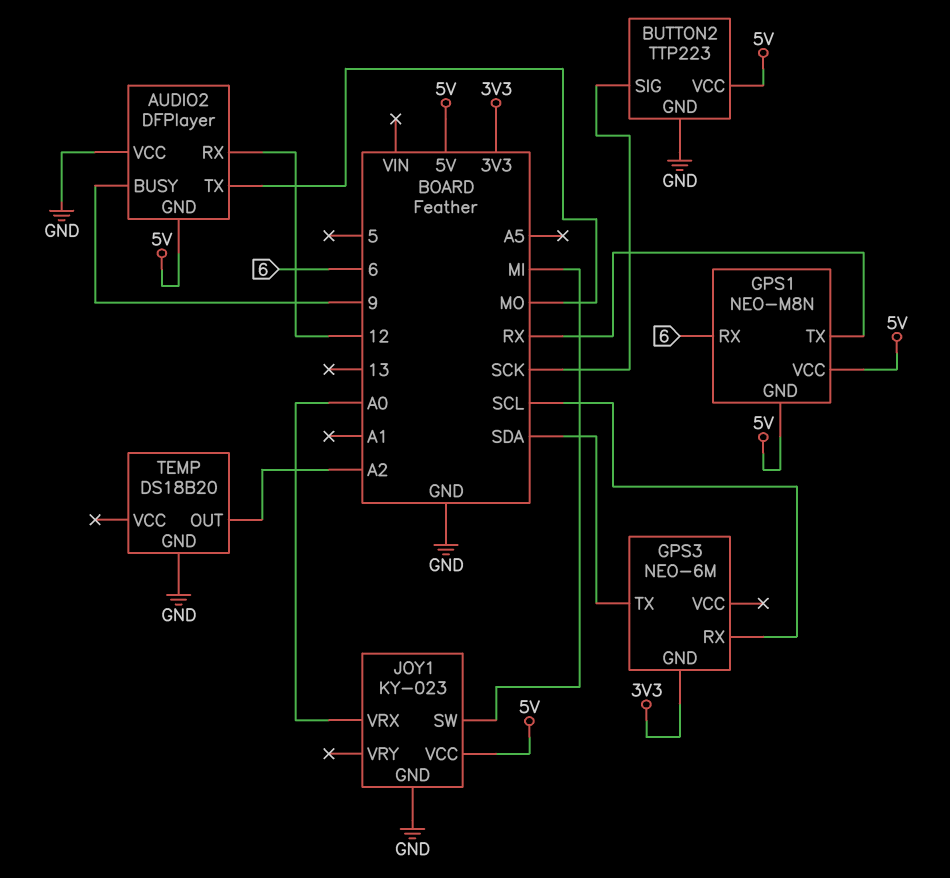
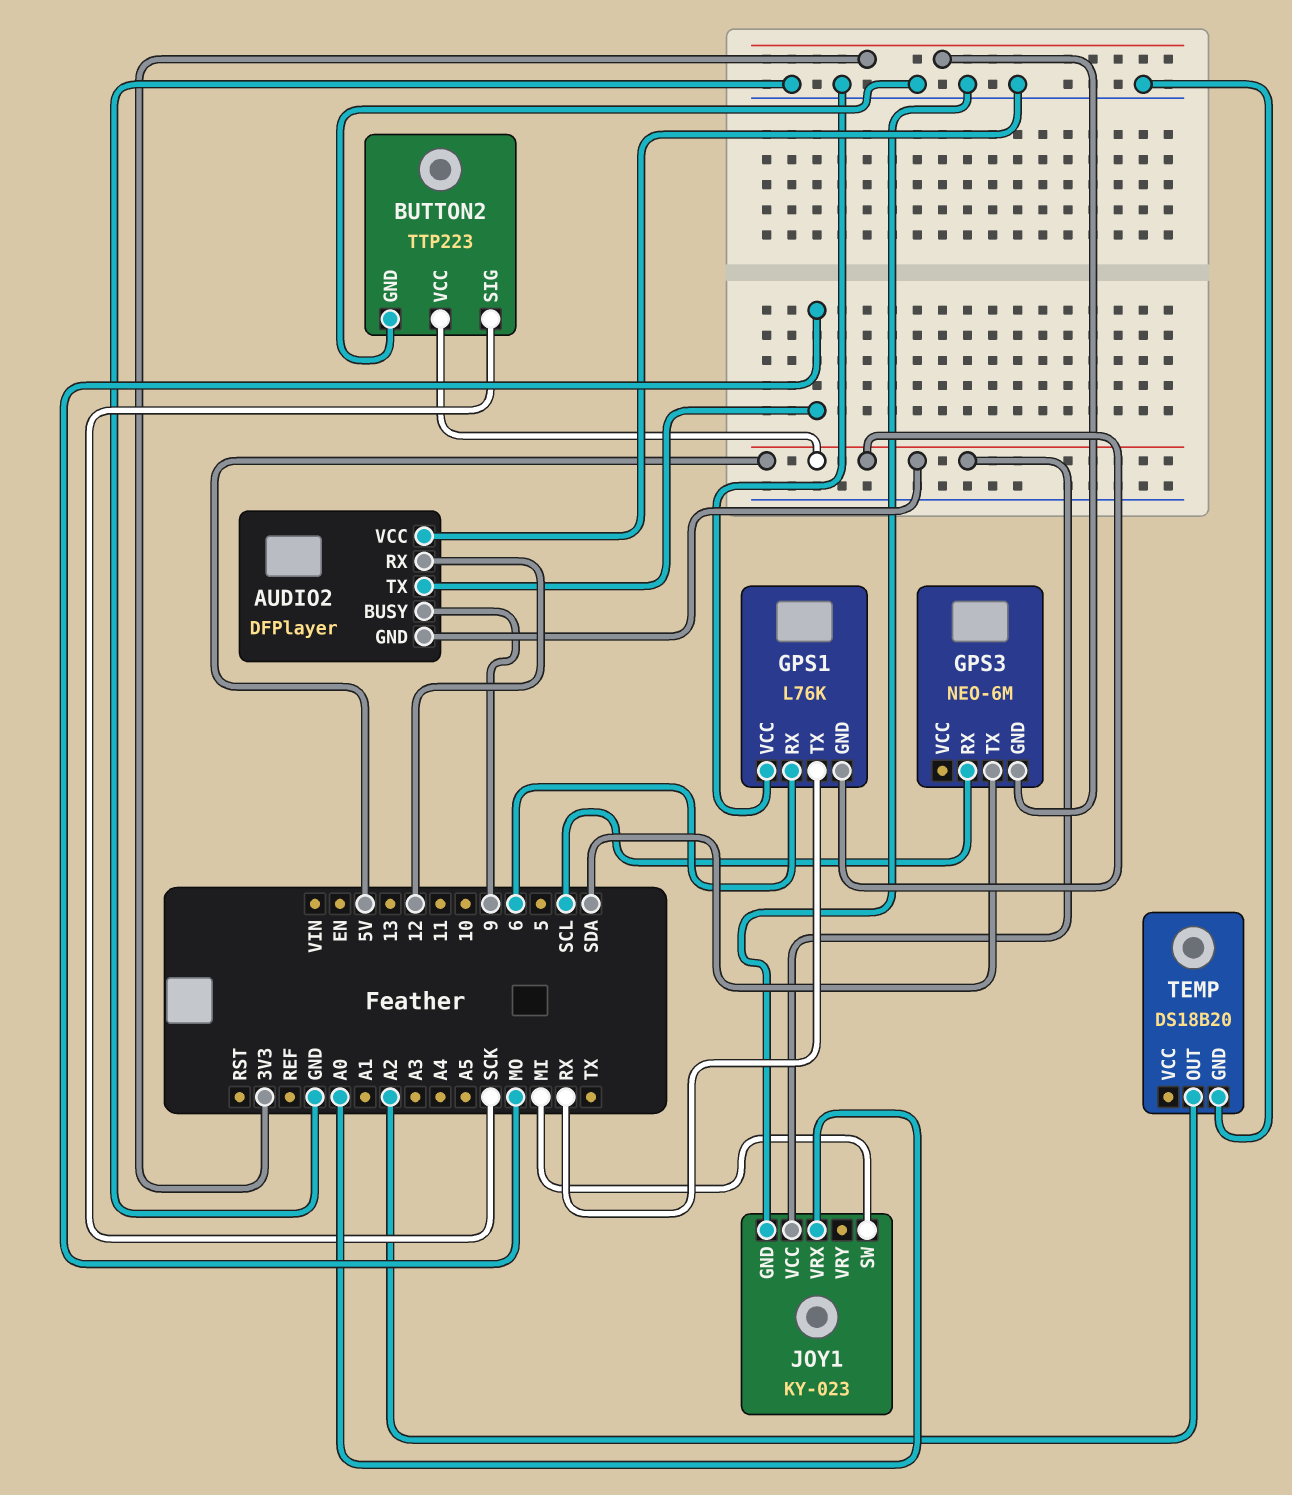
GPS1: NEO-M8N -> L76K
GPS1 pin VCC: 5V -> GND

